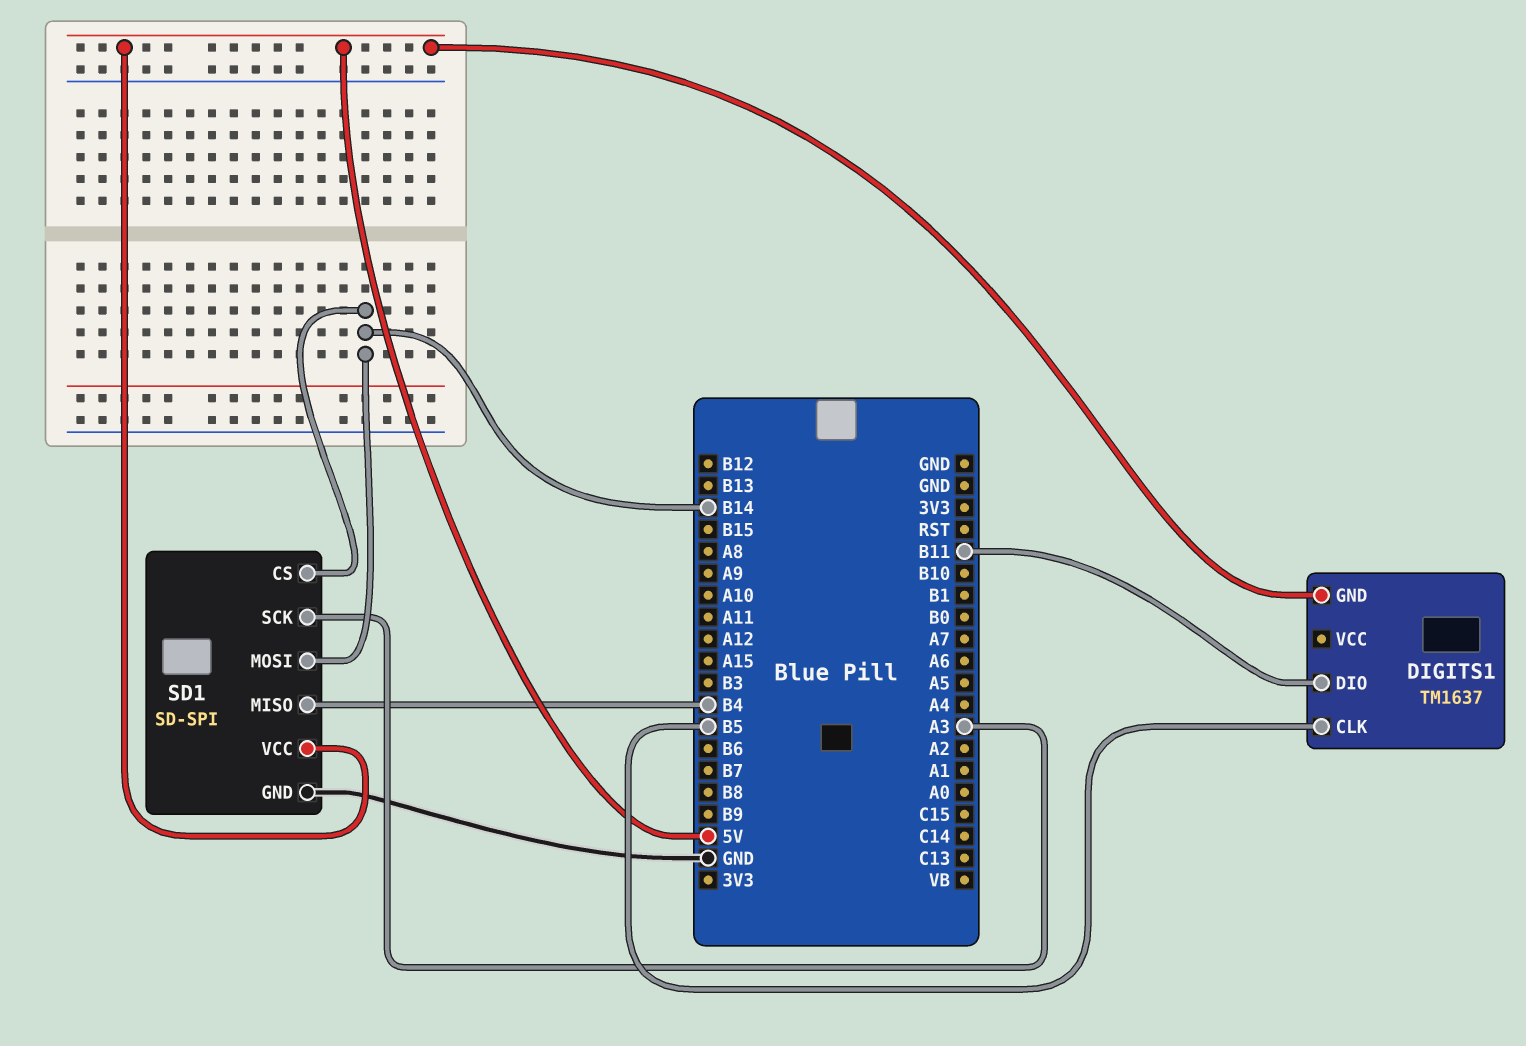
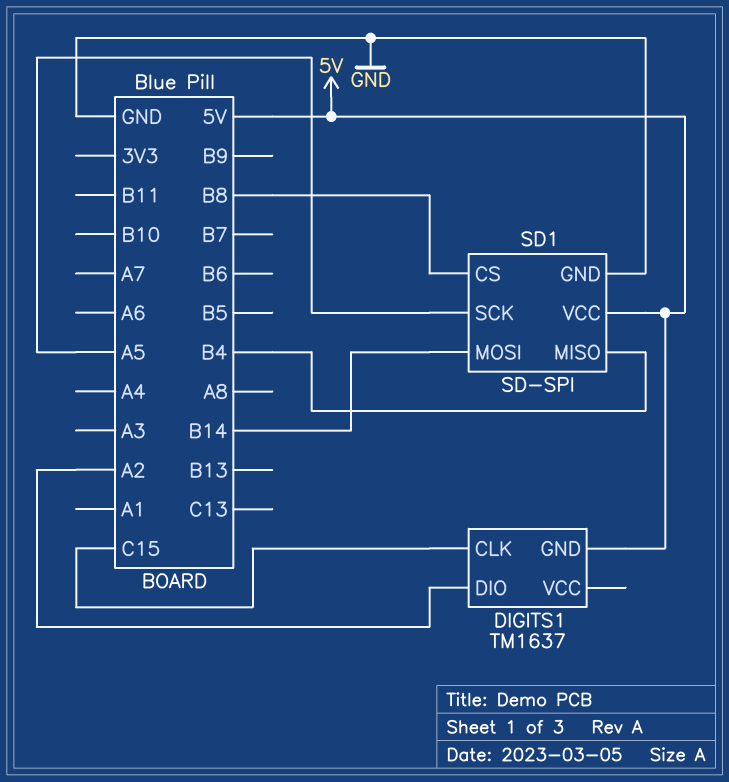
DIGITS1 pin CLK: B5 -> C15
DIGITS1 pin DIO: B11 -> A2
SD1 pin CS: B14 -> B8
SD1 pin SCK: A3 -> A5

